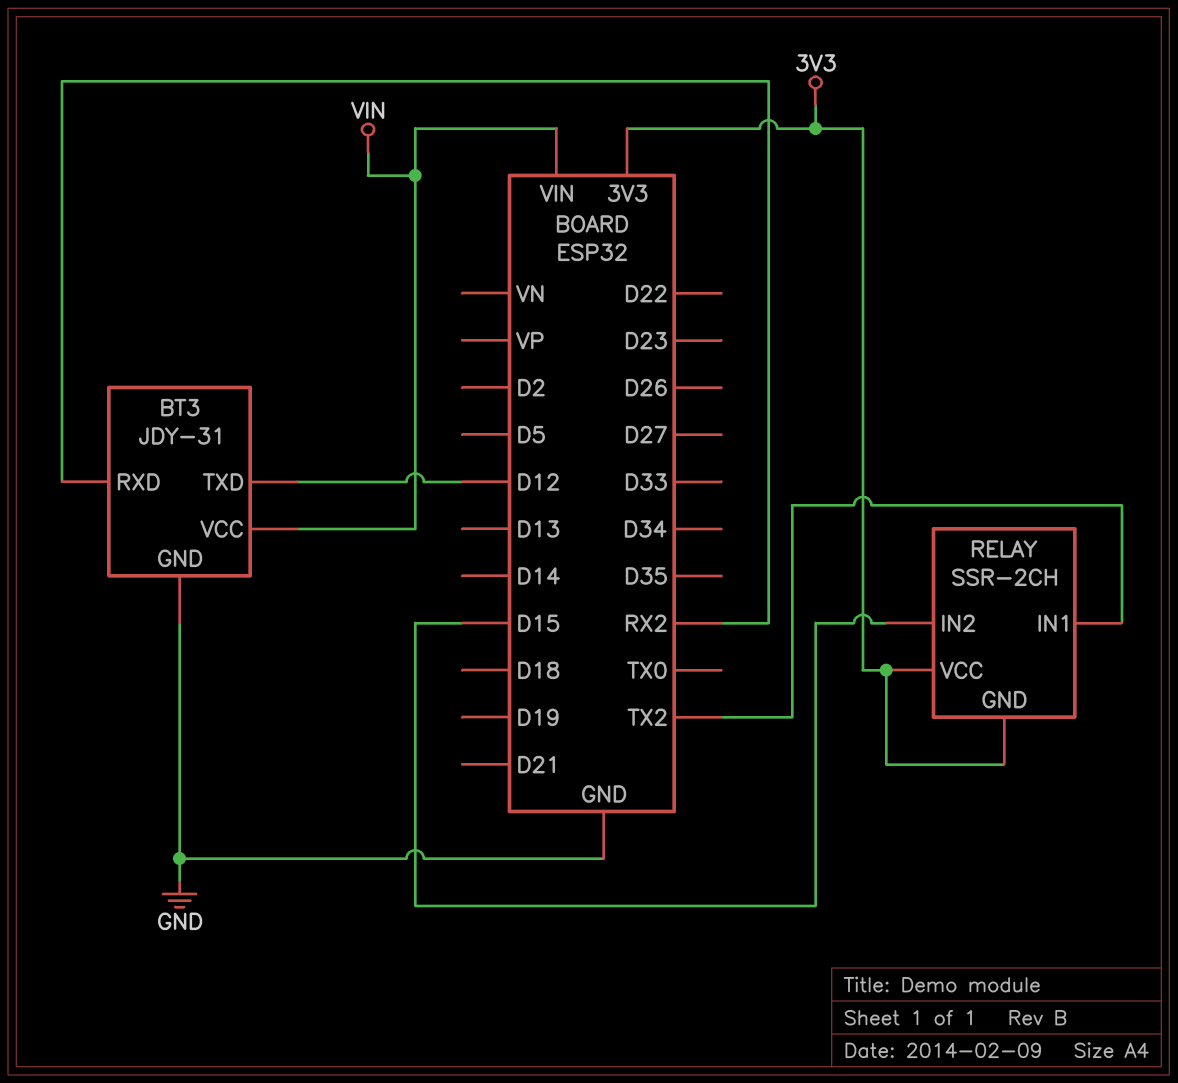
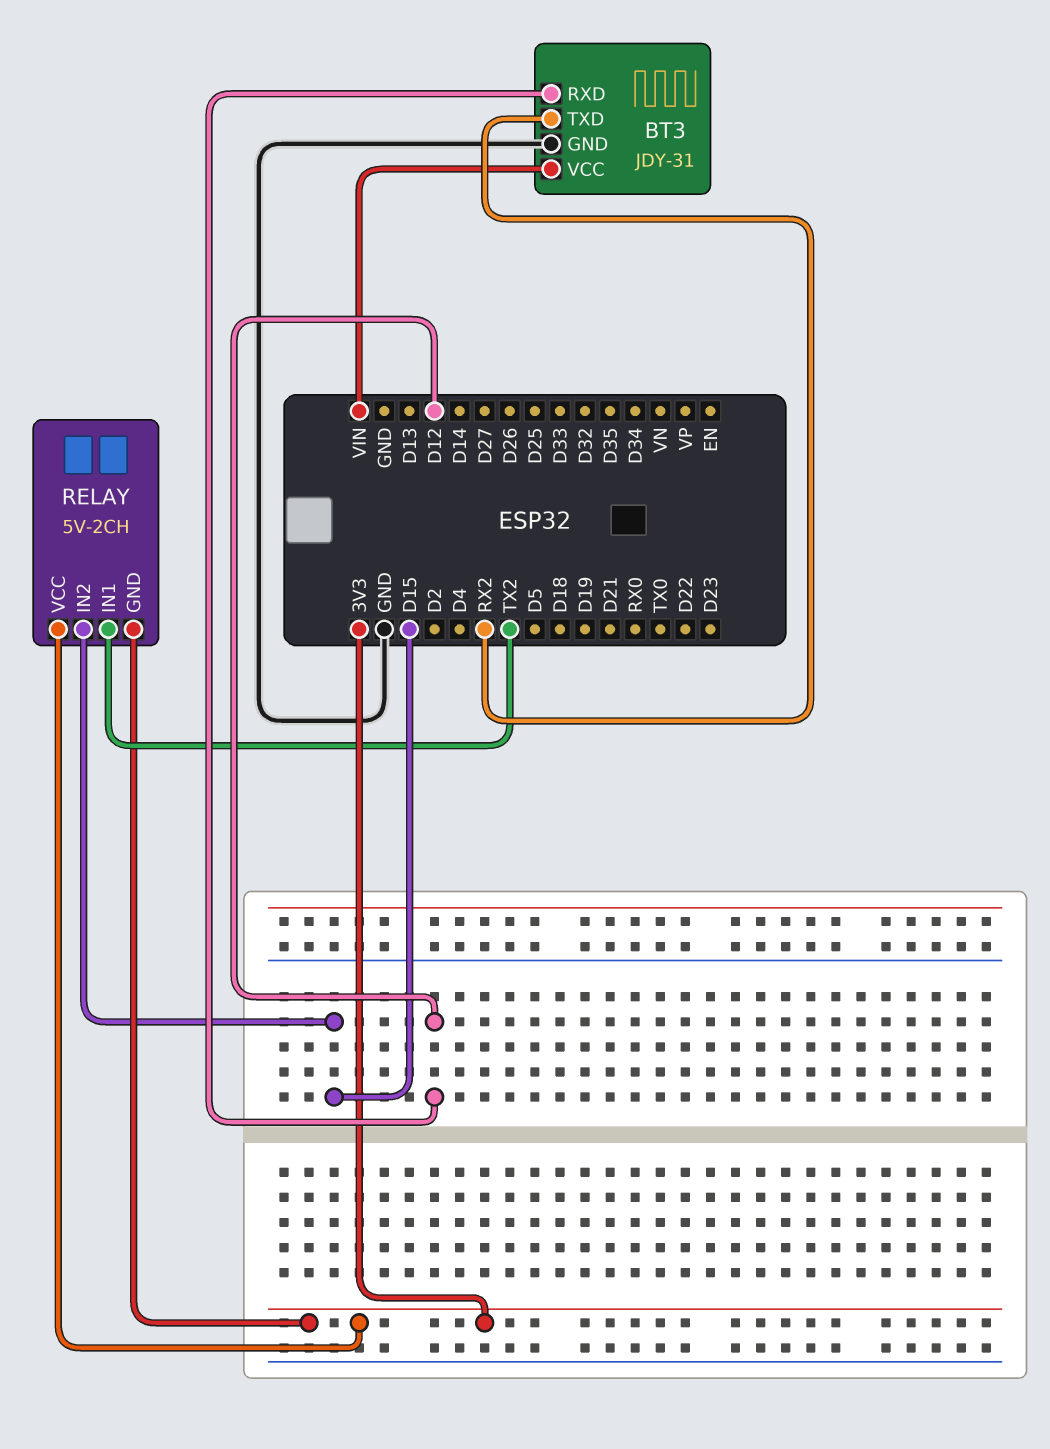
BT3 pin RXD: RX2 -> D12
BT3 pin TXD: D12 -> RX2
RELAY: SSR-2CH -> 5V-2CH

